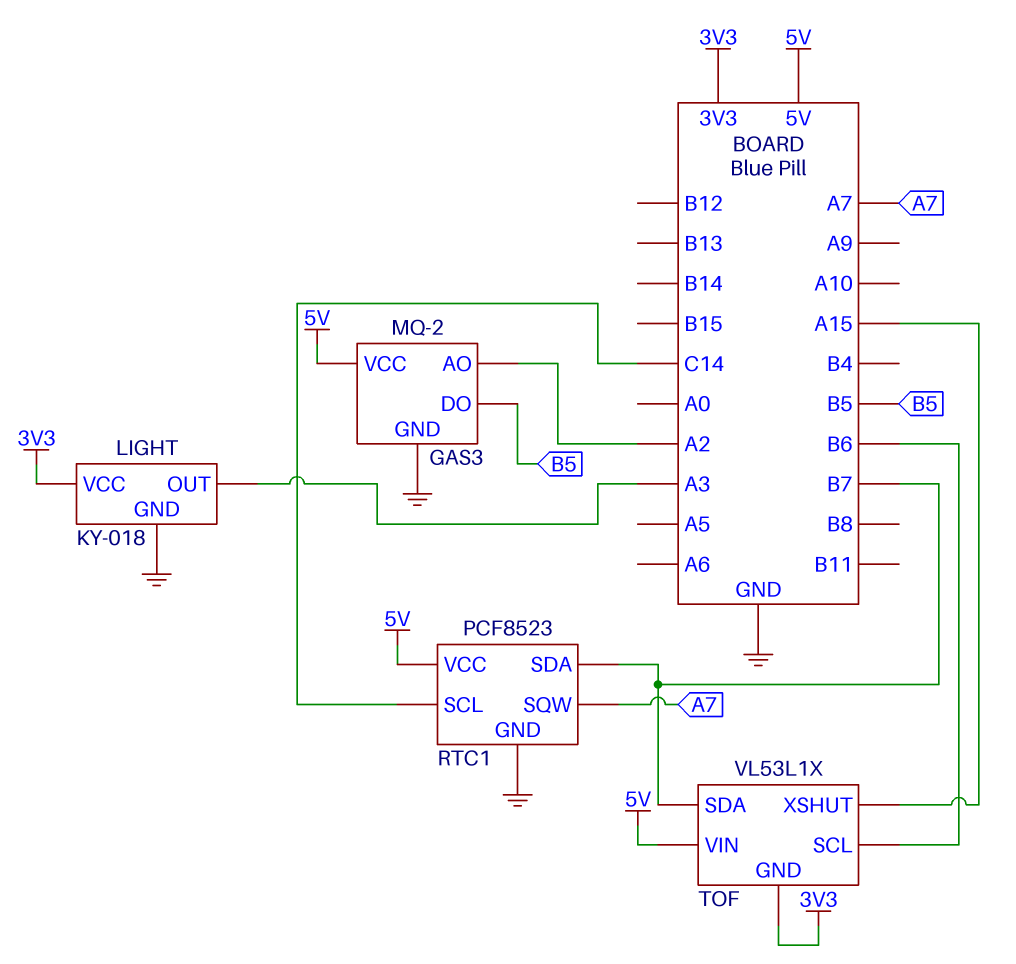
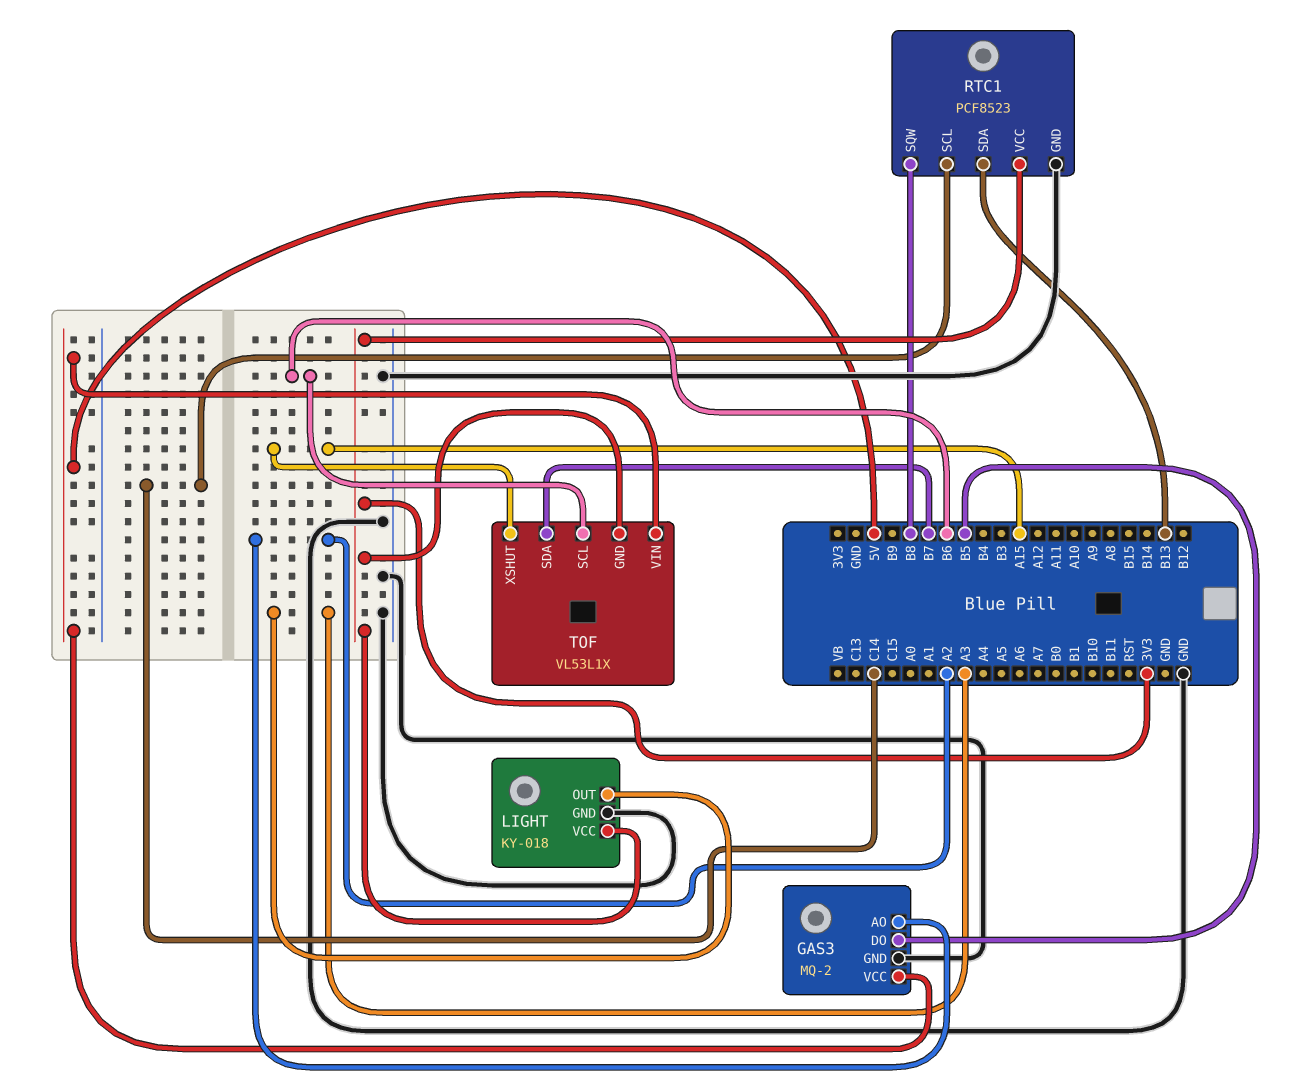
RTC1 pin SDA: B7 -> B13
RTC1 pin SQW: A7 -> B8
RTC1 pin VCC: 5V -> 3V3

